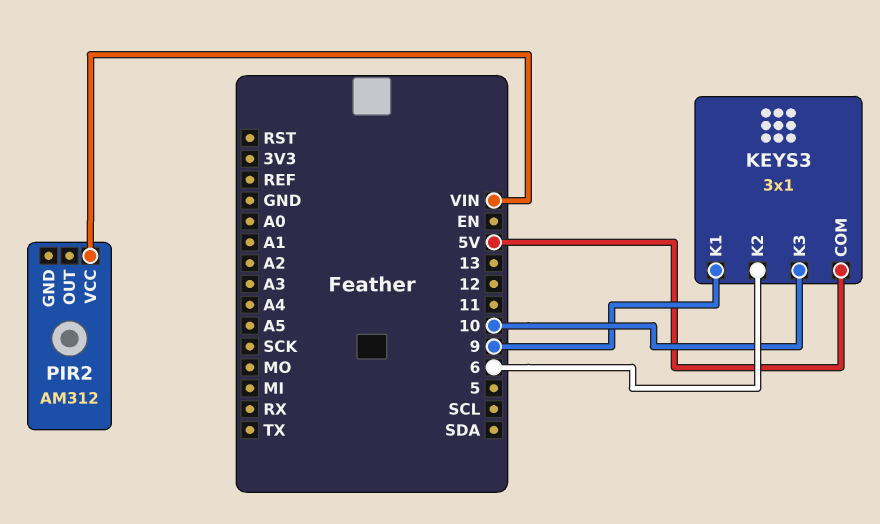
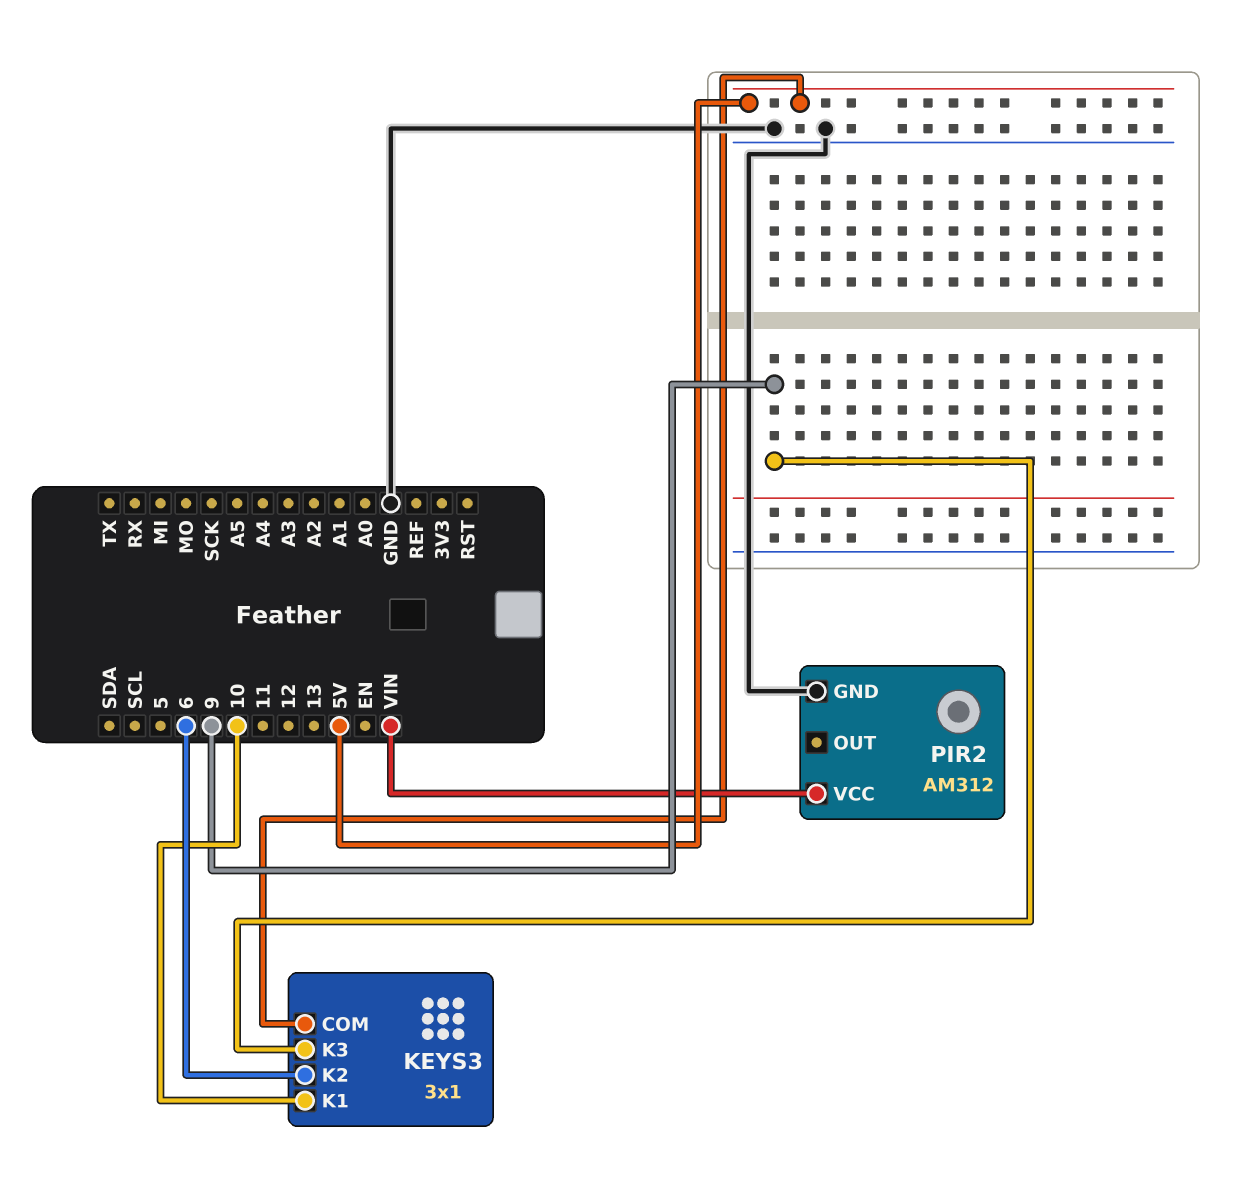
KEYS3 pin K1: 9 -> 10
KEYS3 pin K3: 10 -> 9
PIR2 pin GND: none -> GND

